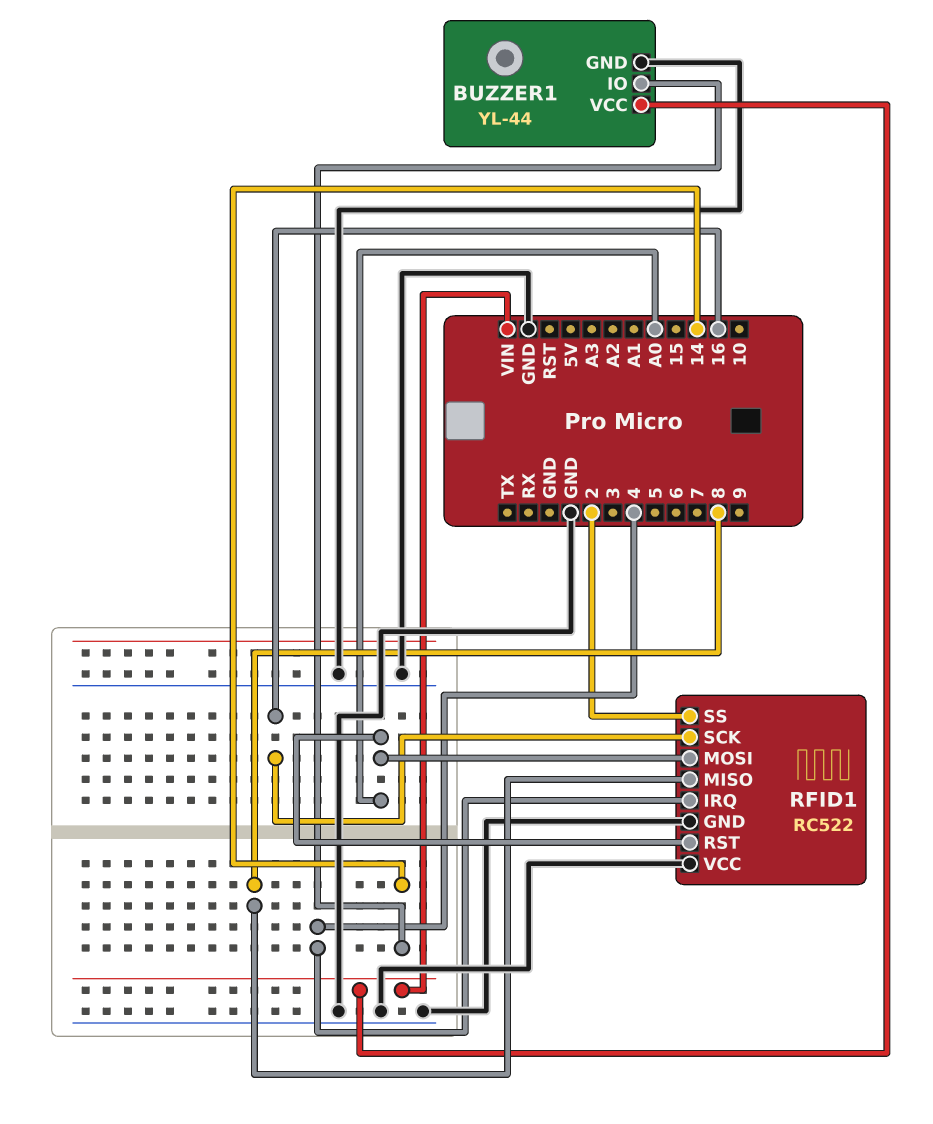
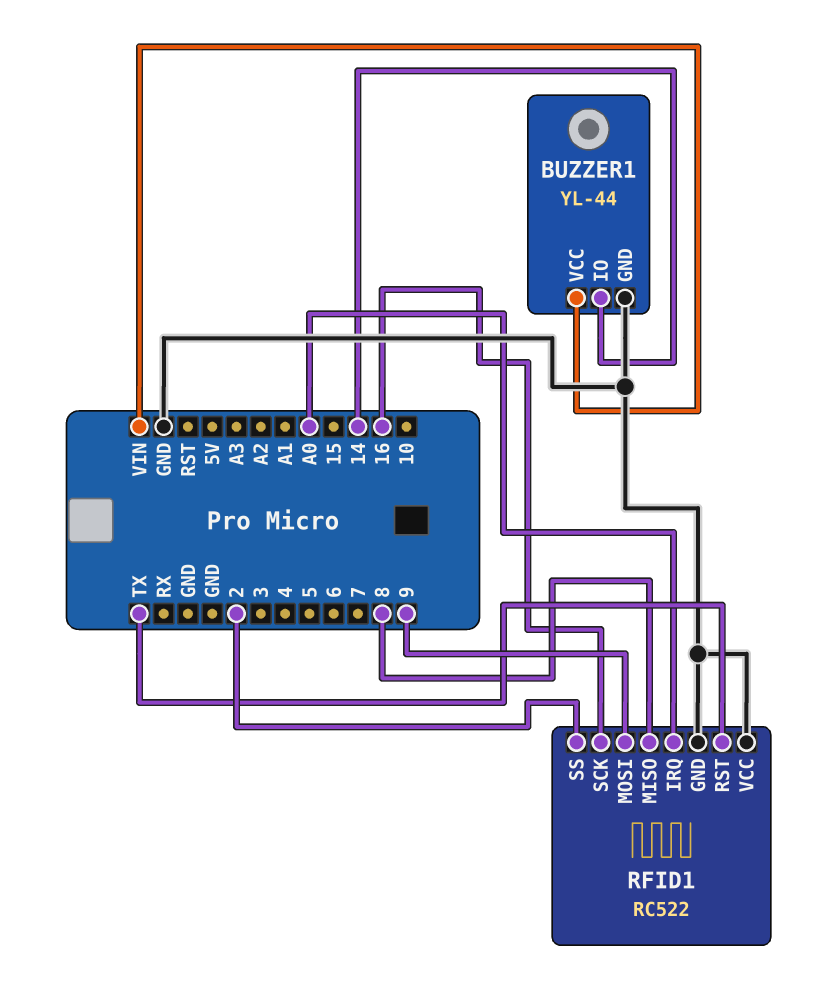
RFID1 pin IRQ: 4 -> A0
RFID1 pin MOSI: A0 -> 9
RFID1 pin RST: A0 -> TX

